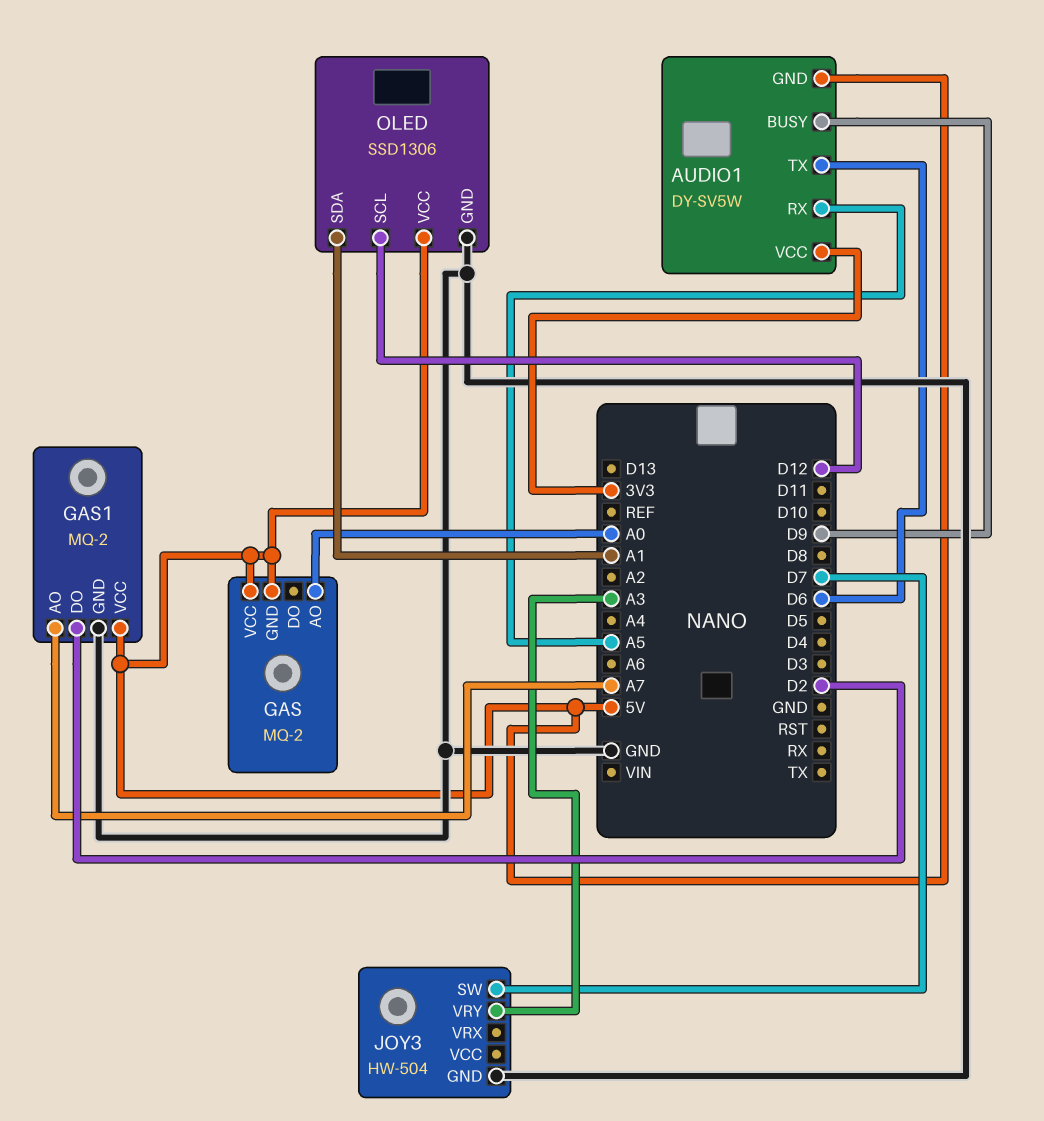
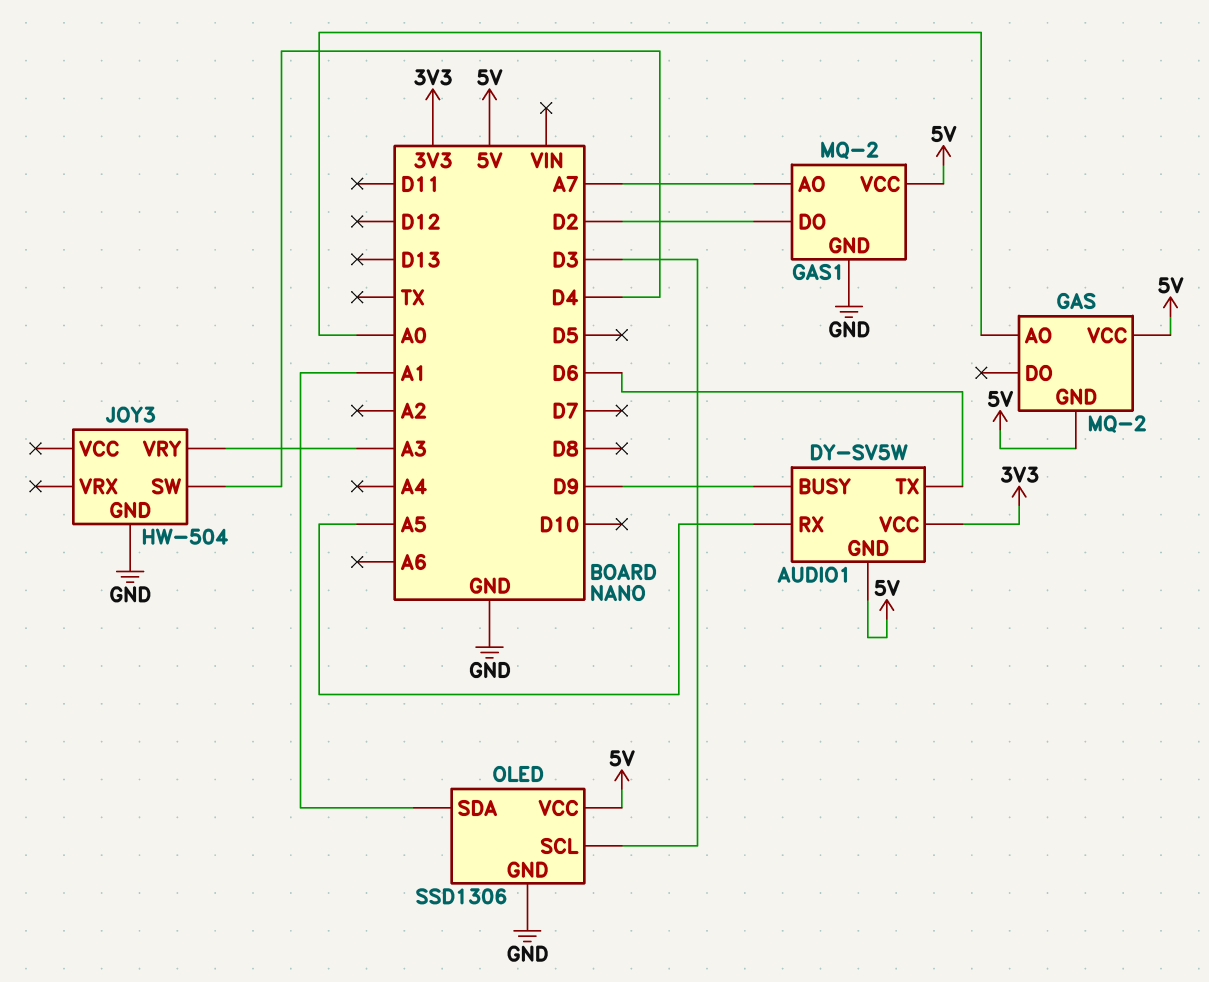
JOY3 pin SW: D7 -> D4
OLED pin SCL: D12 -> D3

